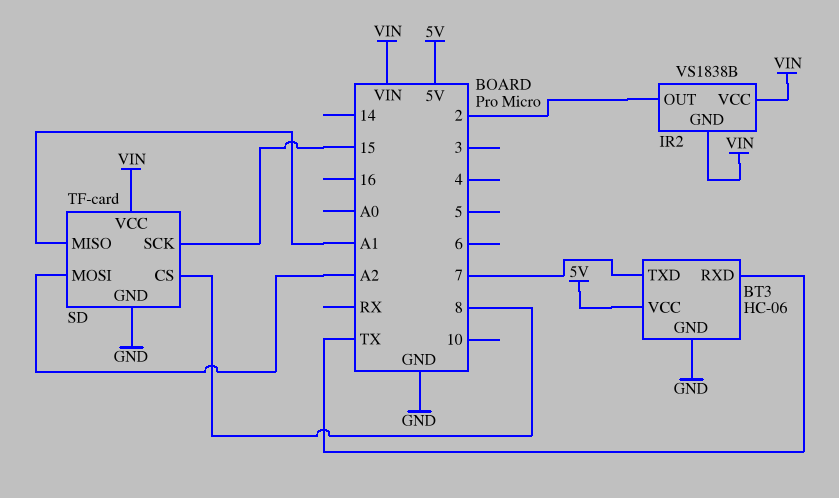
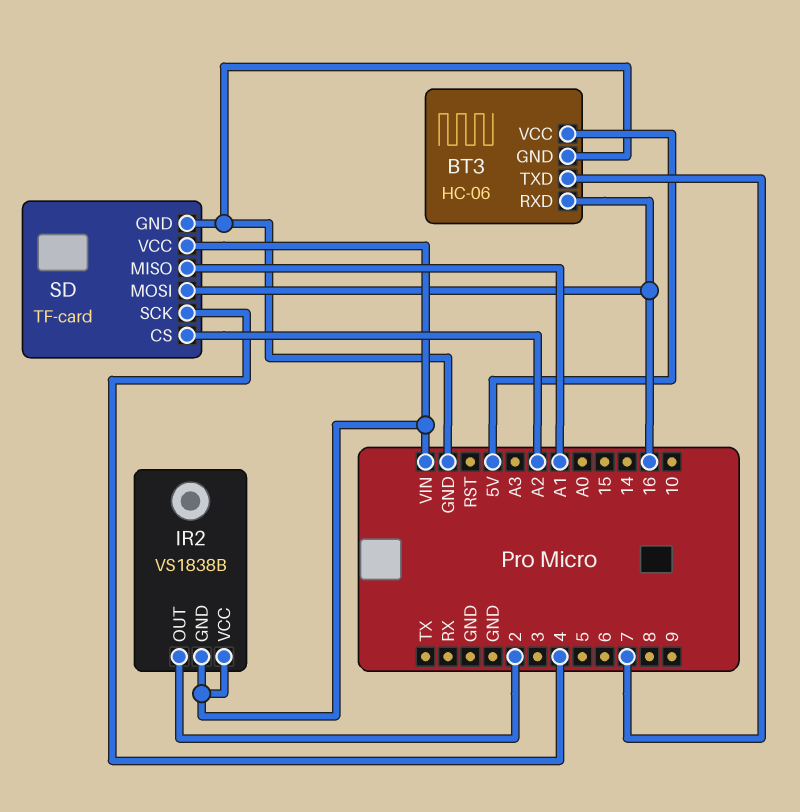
BT3 pin RXD: TX -> 16
SD pin CS: 8 -> A2
SD pin MOSI: A2 -> 16
SD pin SCK: 15 -> 4

